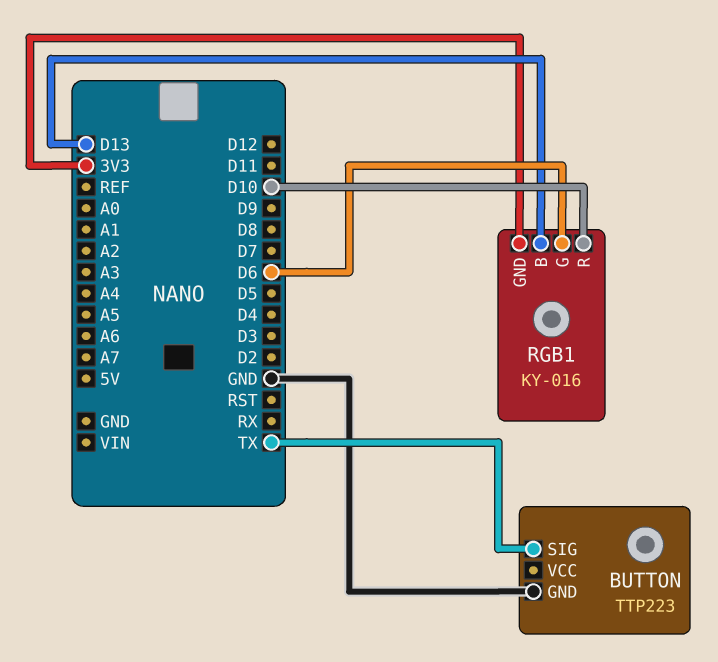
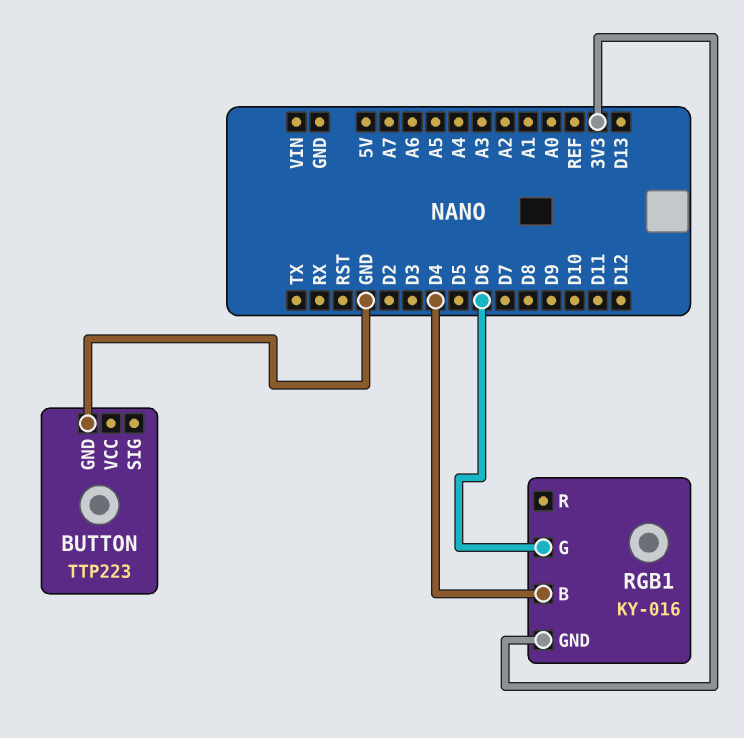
BUTTON pin SIG: TX -> none
RGB1 pin B: D13 -> D4
RGB1 pin R: D10 -> none

